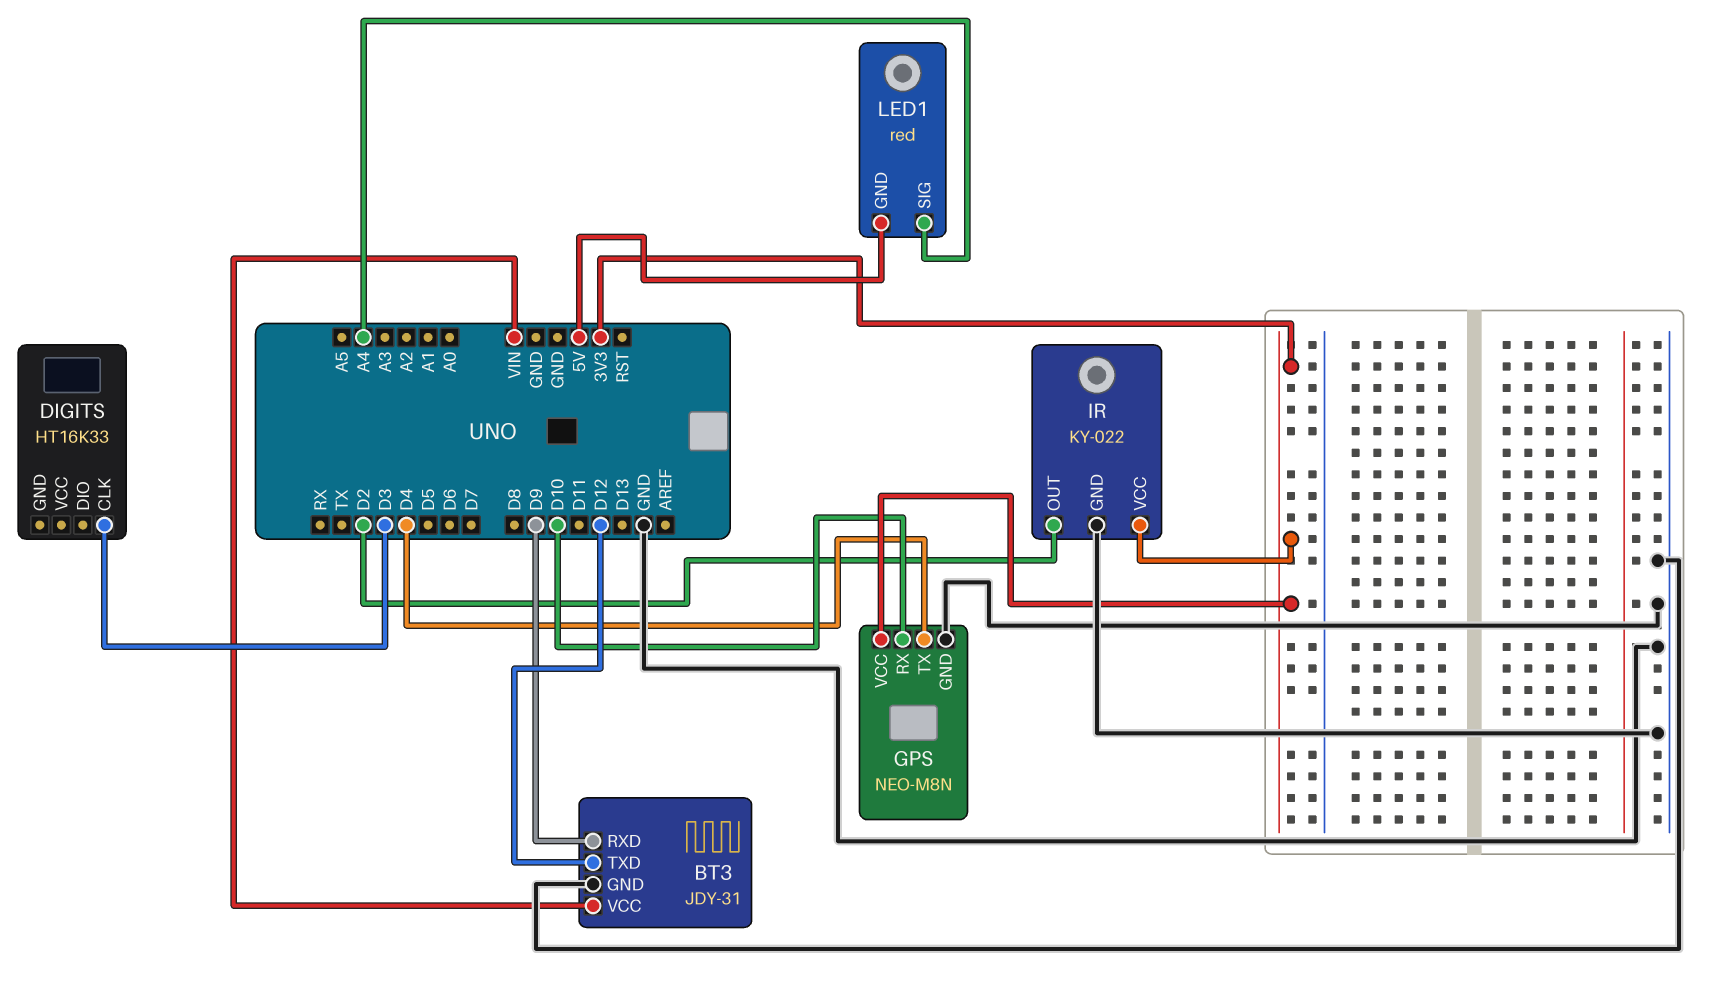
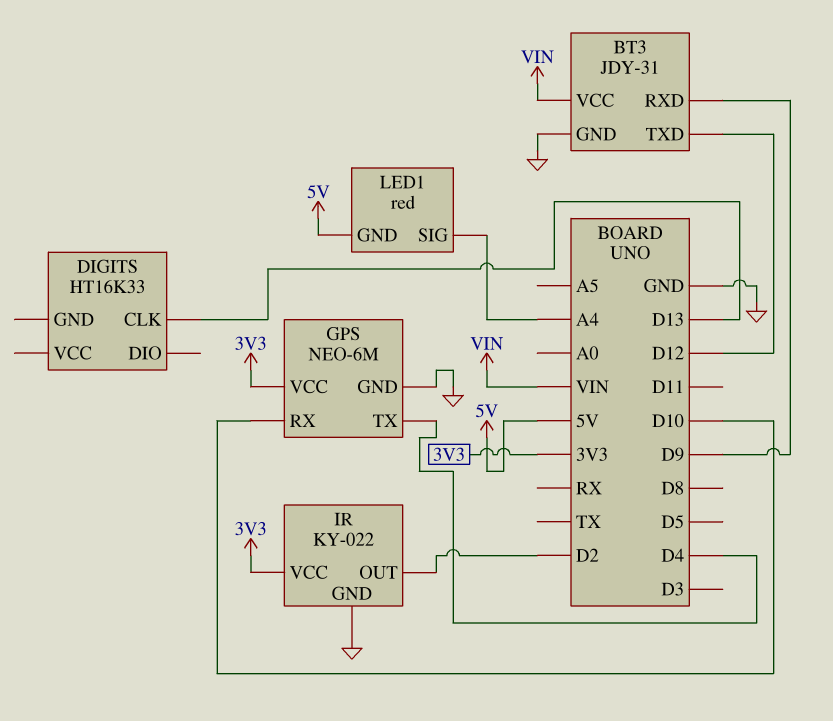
DIGITS pin CLK: D3 -> D13
GPS: NEO-M8N -> NEO-6M

